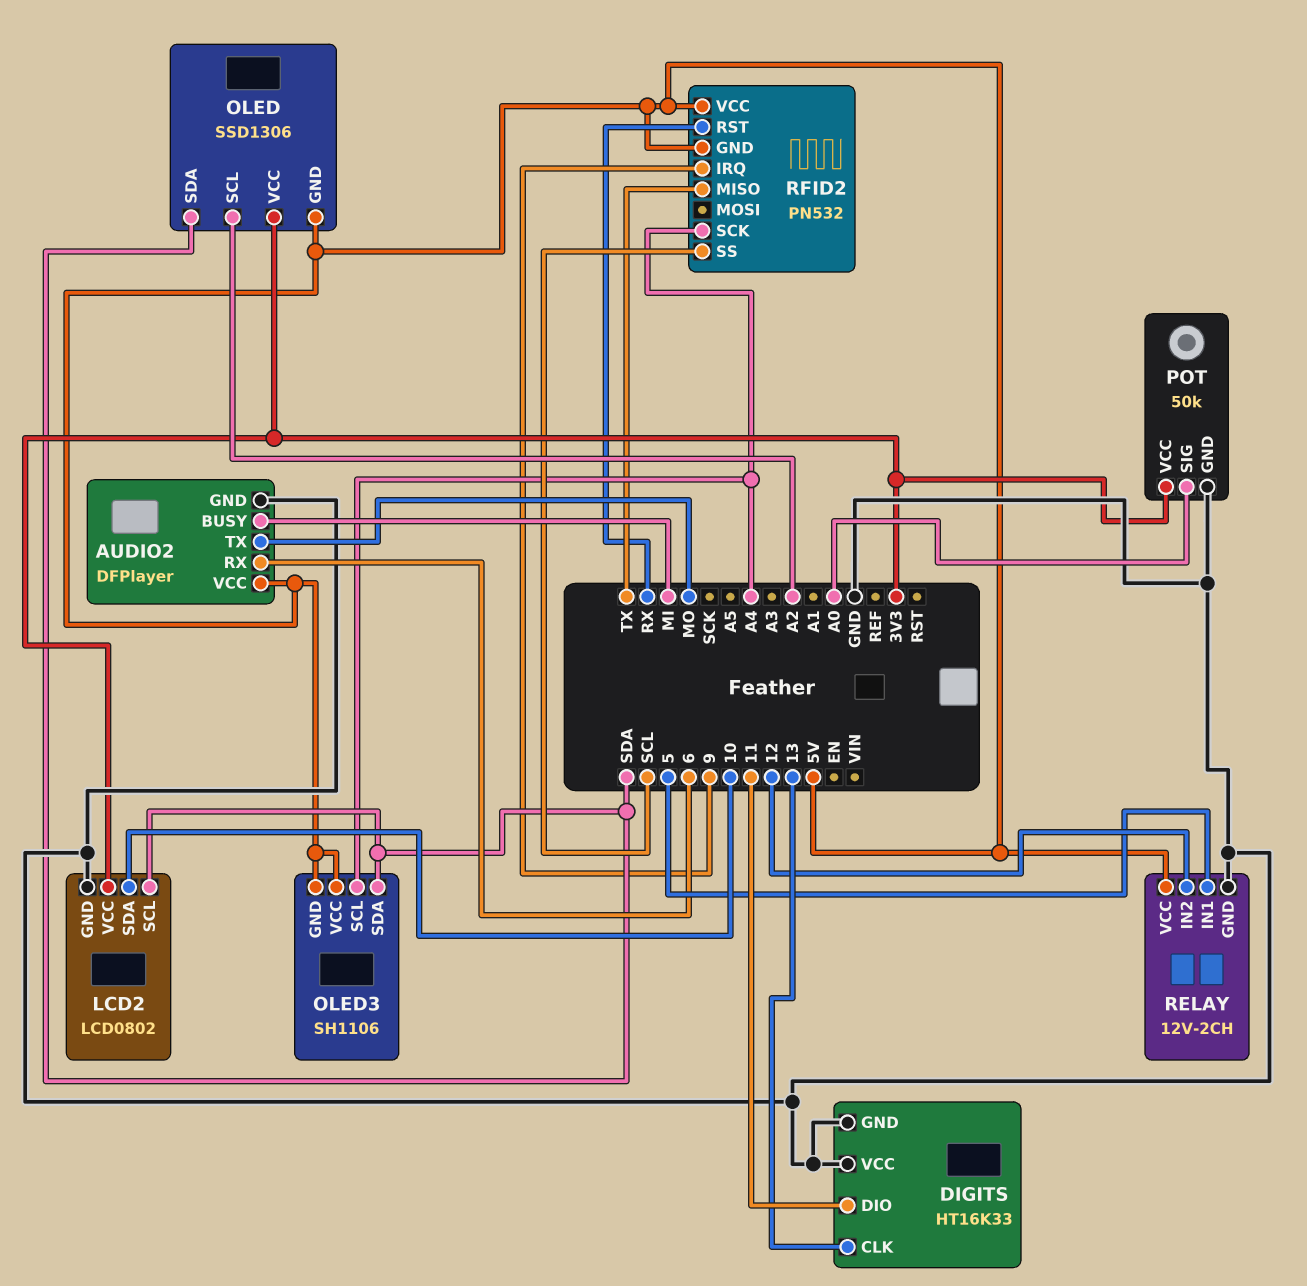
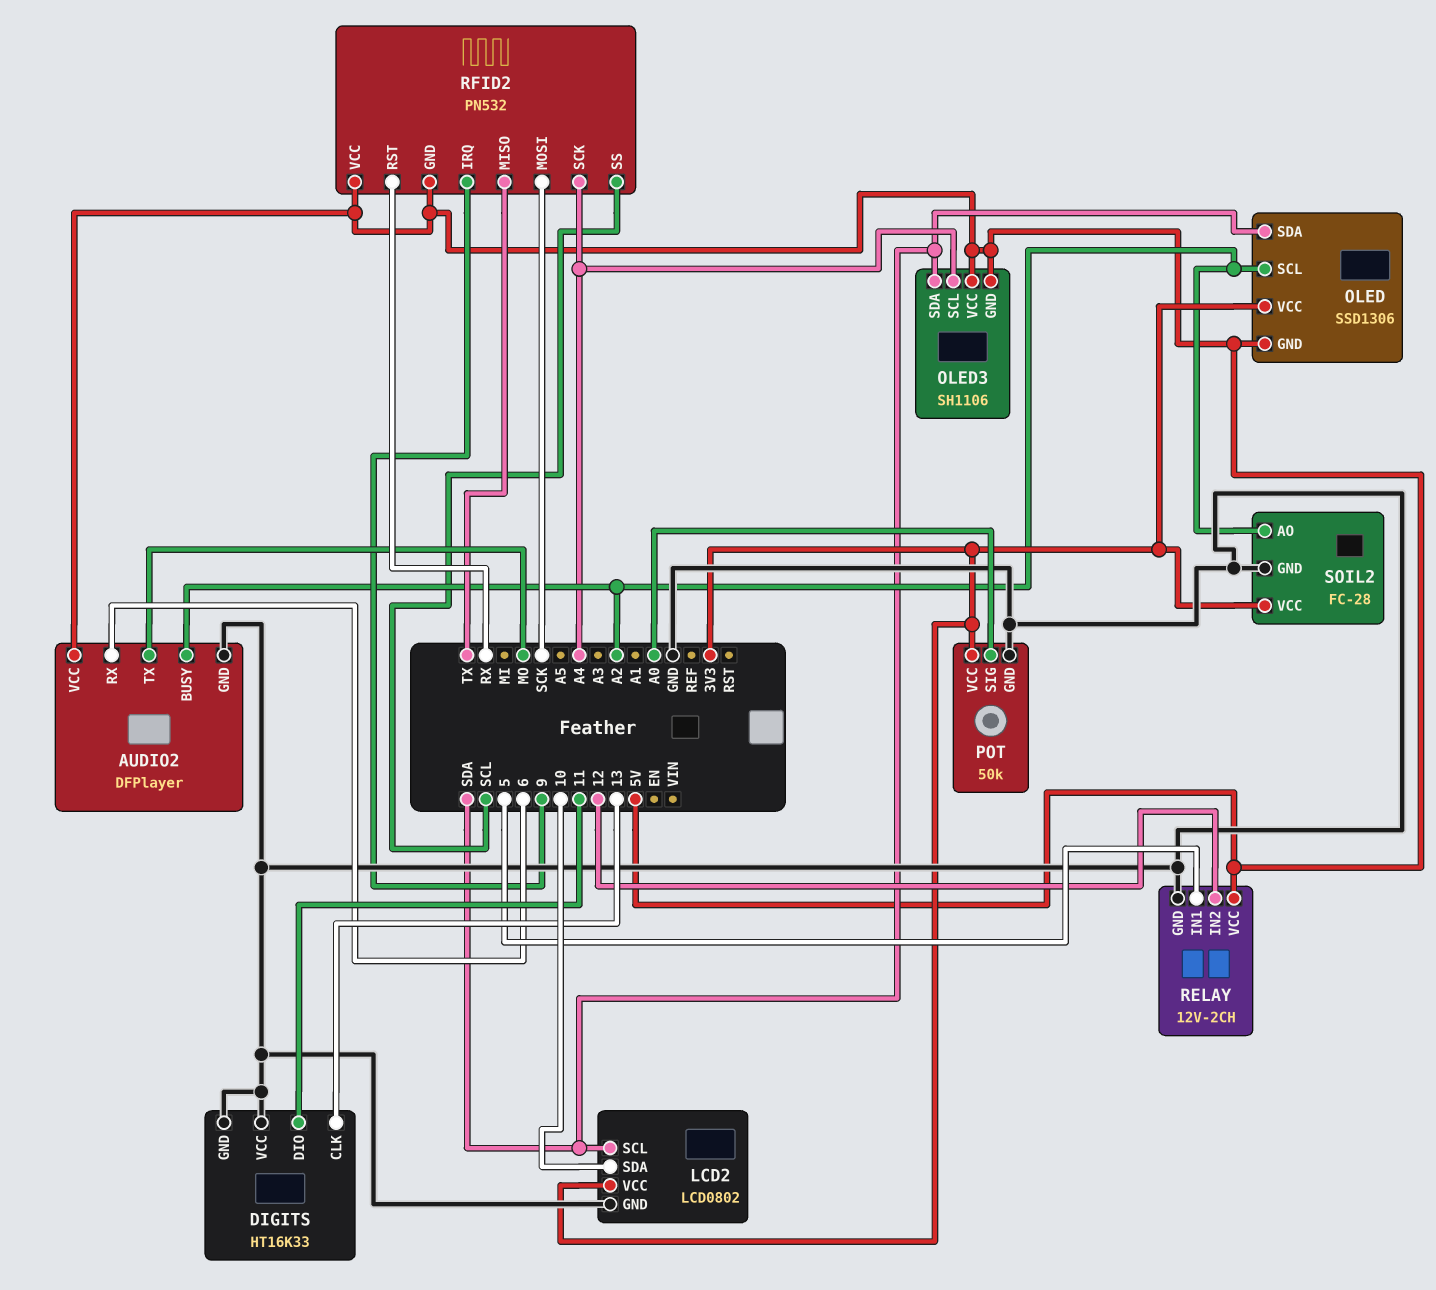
AUDIO2 pin BUSY: MI -> A2
RFID2 pin MOSI: none -> SCK
SOIL2: none -> FC-28
SOIL2 pin AO: none -> A2
SOIL2 pin GND: none -> GND
SOIL2 pin VCC: none -> 3V3

